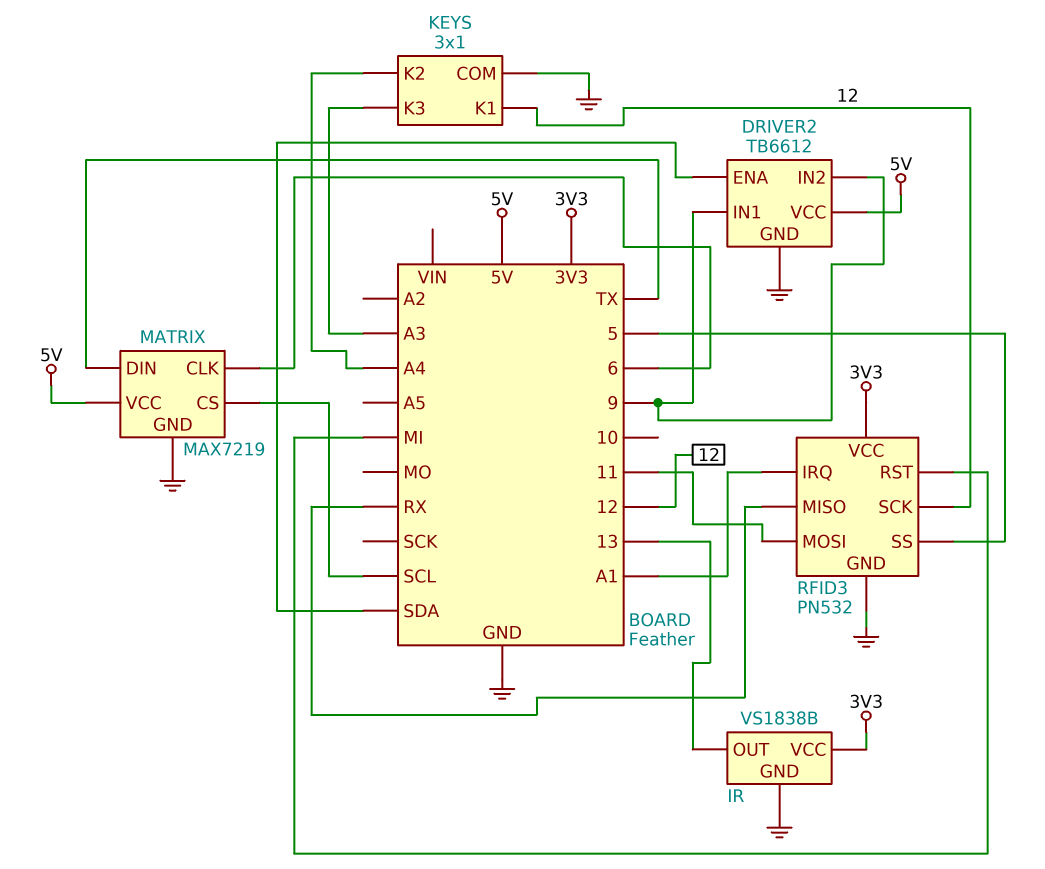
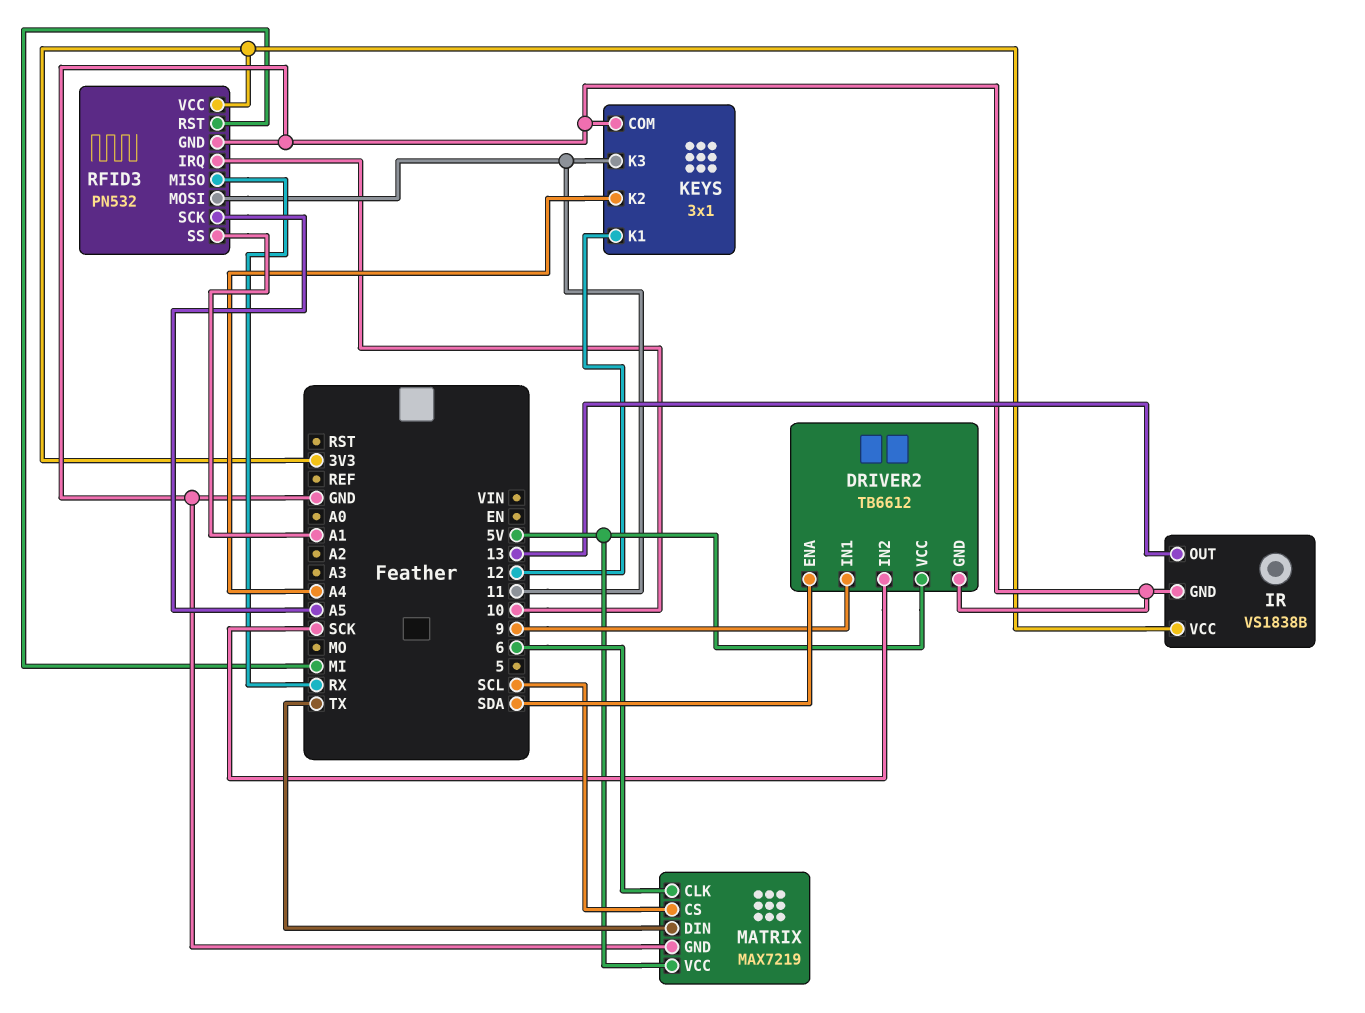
DRIVER2 pin IN2: 9 -> SCK
KEYS pin K3: A3 -> 11
RFID3 pin IRQ: A1 -> 10
RFID3 pin SCK: 12 -> A5
RFID3 pin SS: 5 -> A1

